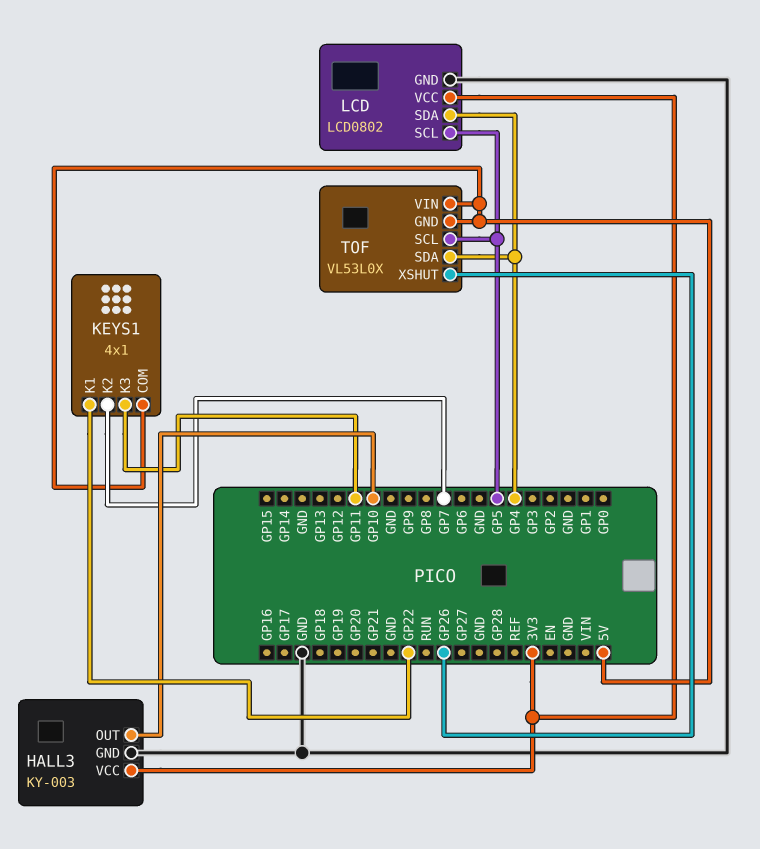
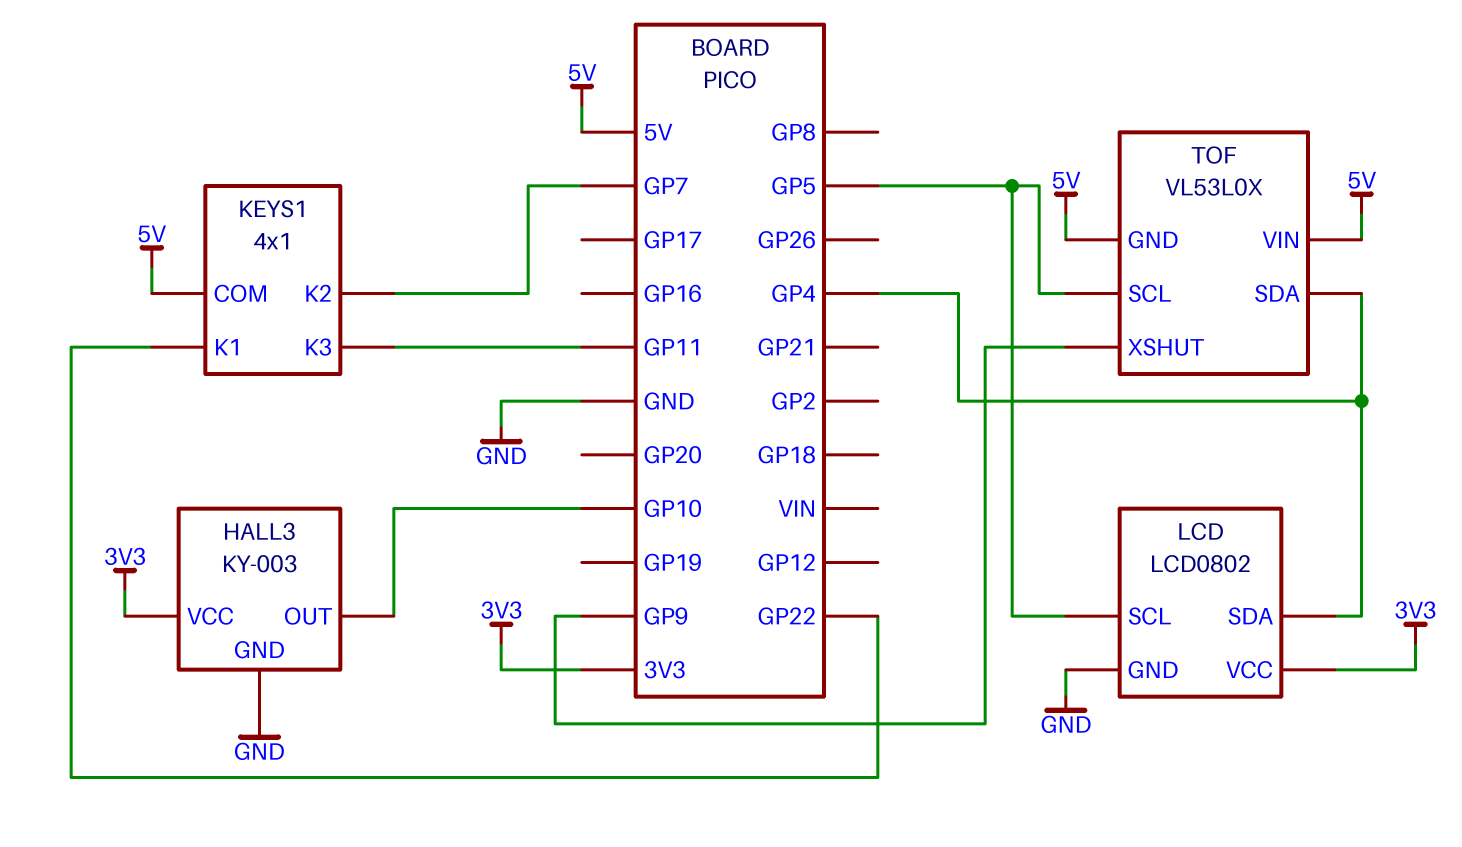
TOF pin XSHUT: GP26 -> GP9

